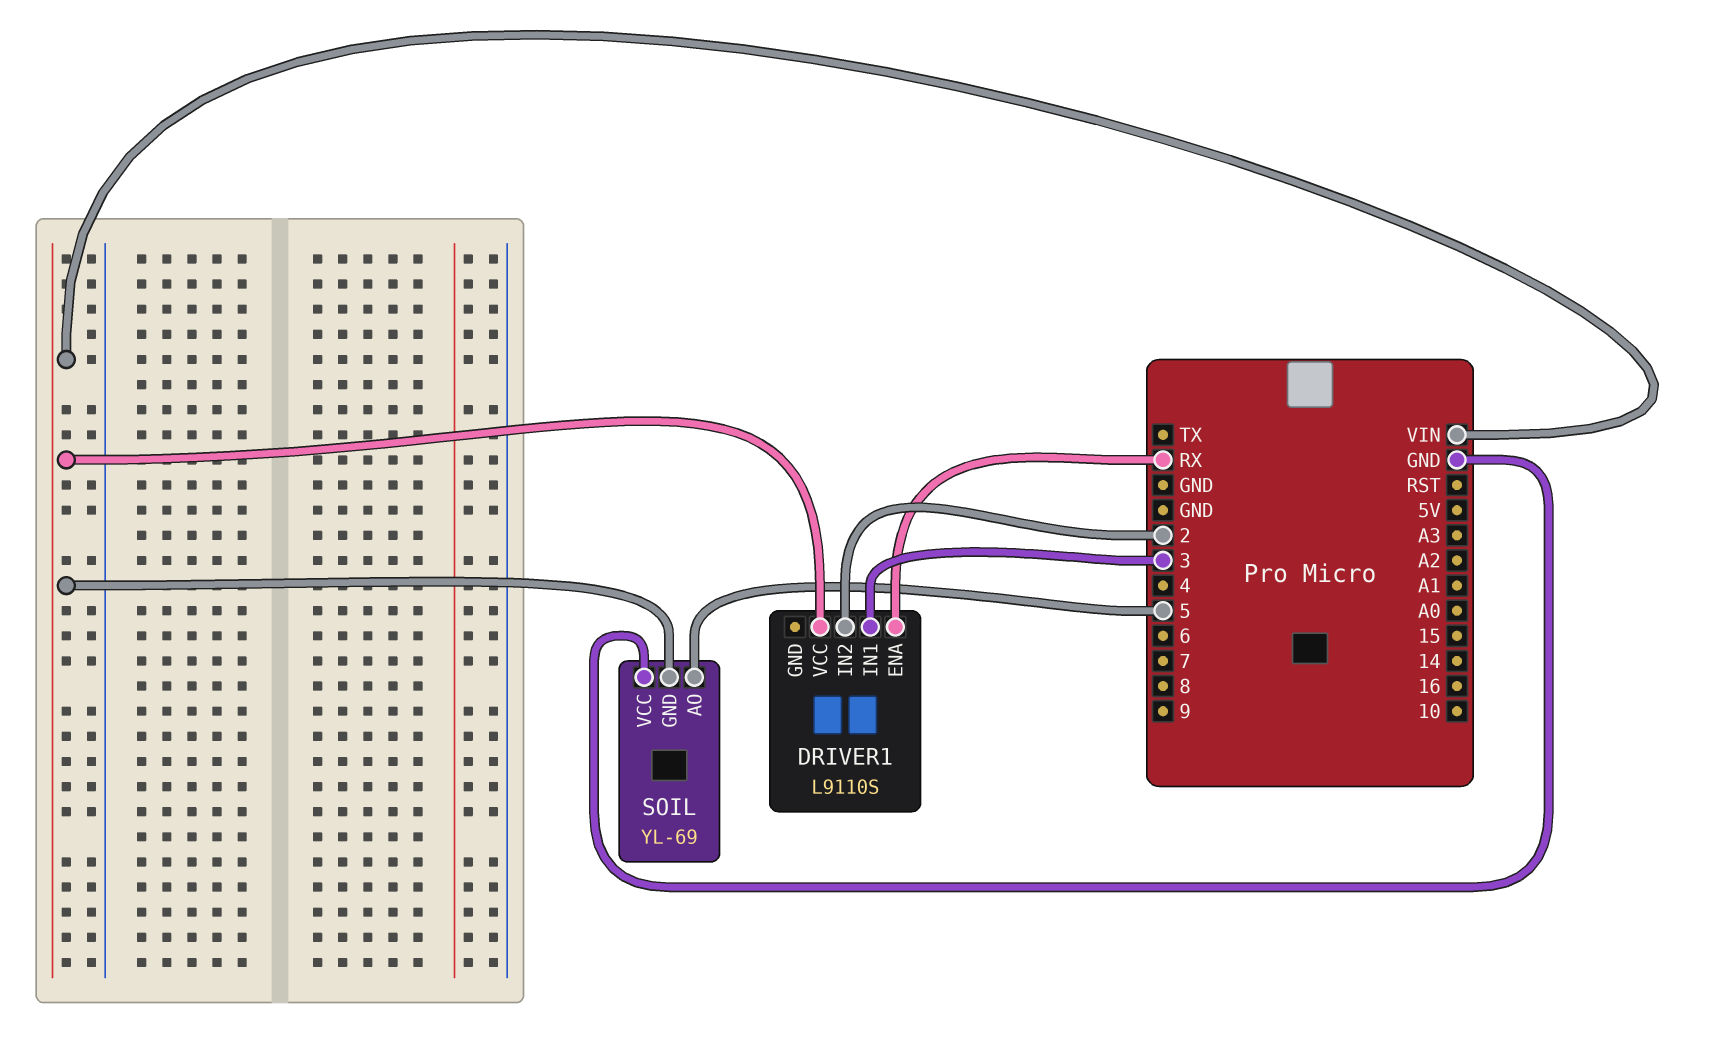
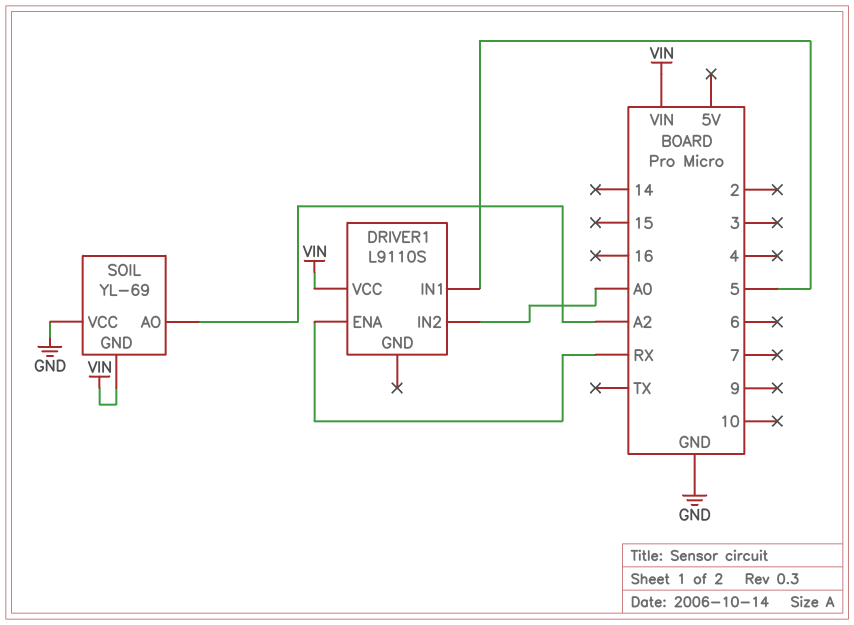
DRIVER1 pin IN1: 3 -> 5
DRIVER1 pin IN2: 2 -> A0
SOIL pin AO: 5 -> A2

